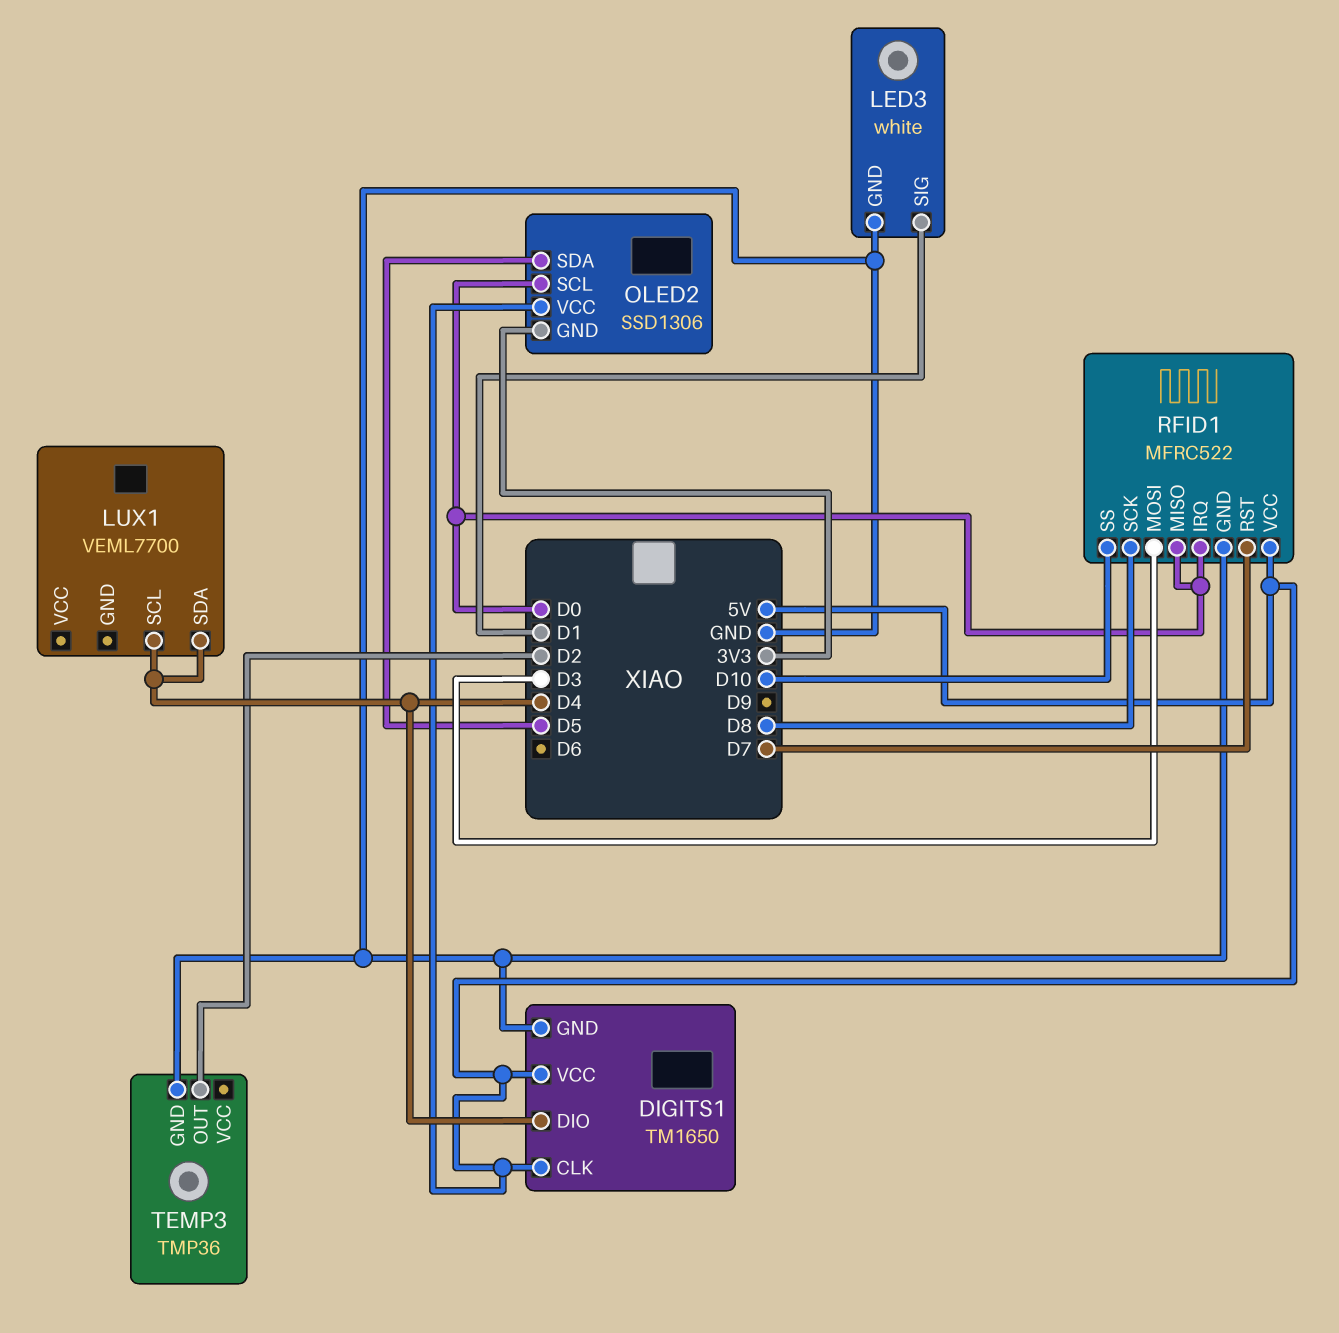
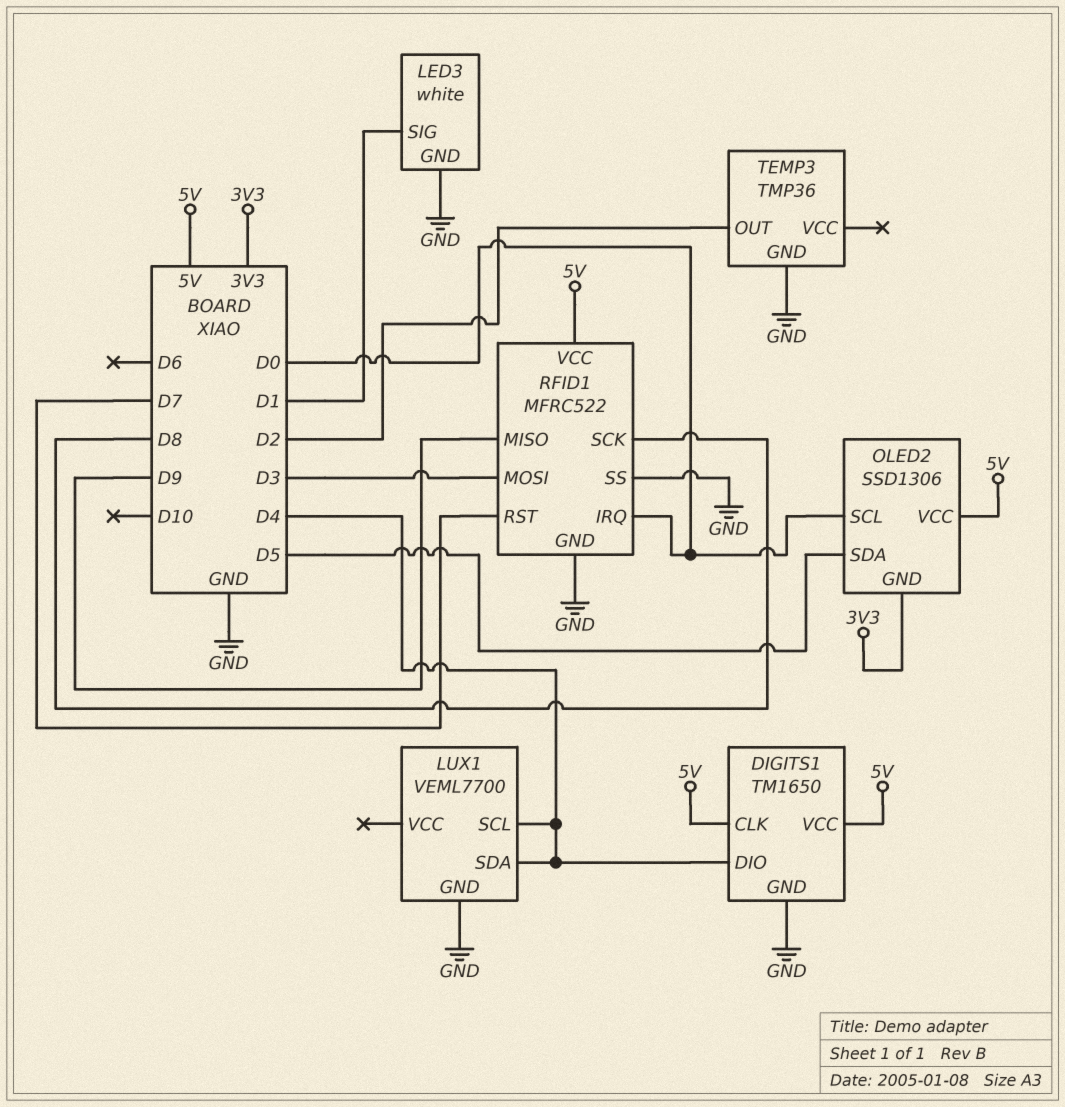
LUX1 pin GND: none -> GND
RFID1 pin MISO: D0 -> D9
RFID1 pin SS: D10 -> GND

